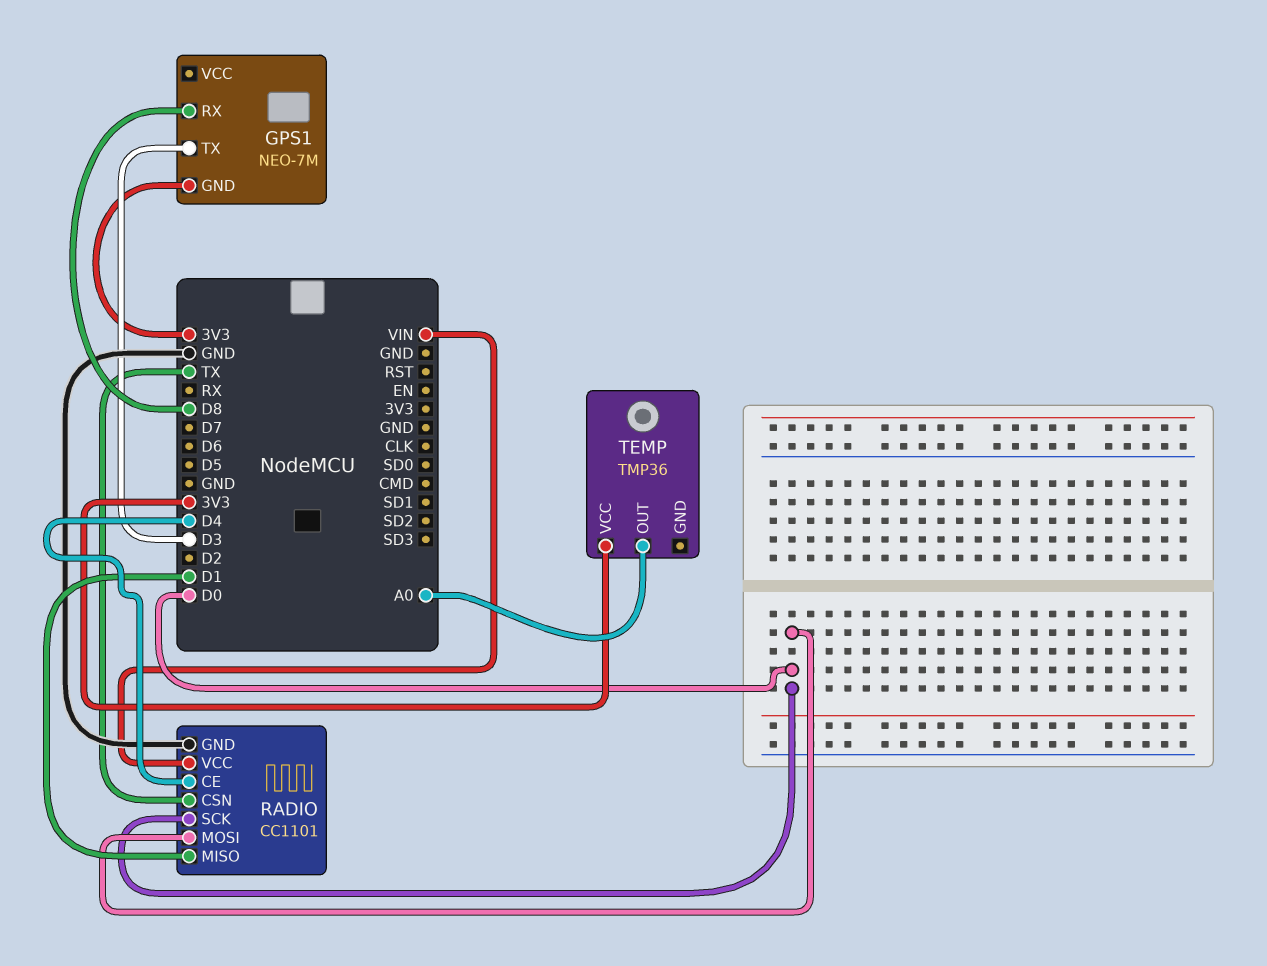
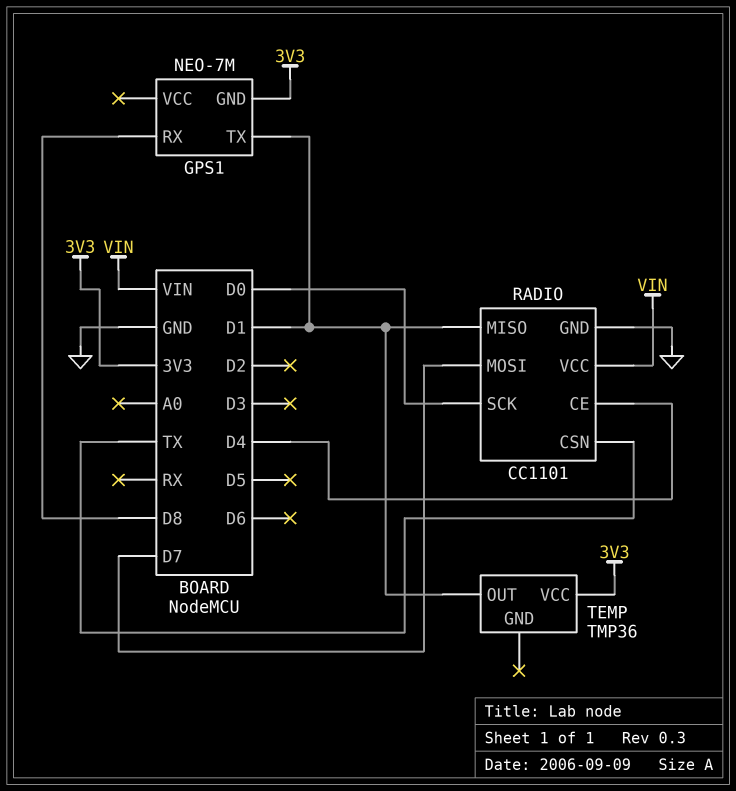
GPS1 pin TX: D3 -> D1
RADIO pin MOSI: D0 -> D7
TEMP pin OUT: A0 -> D1

